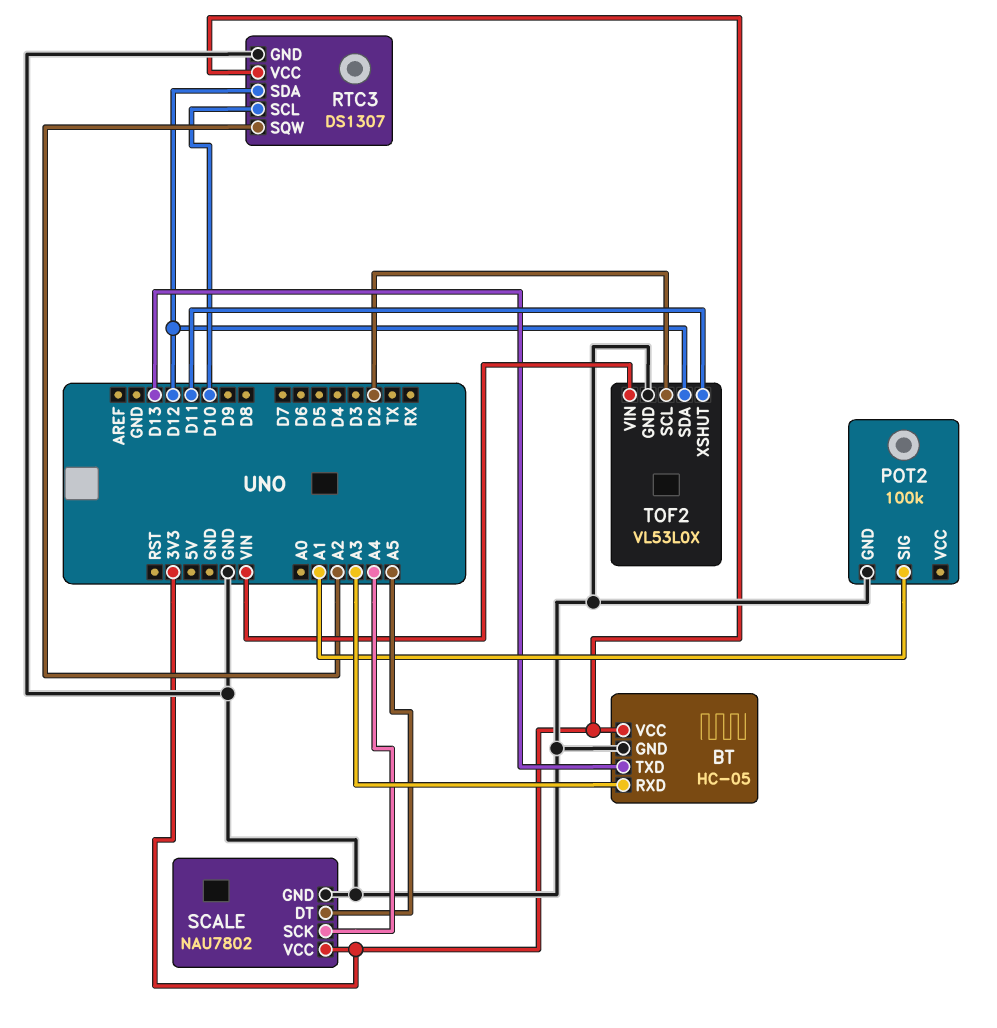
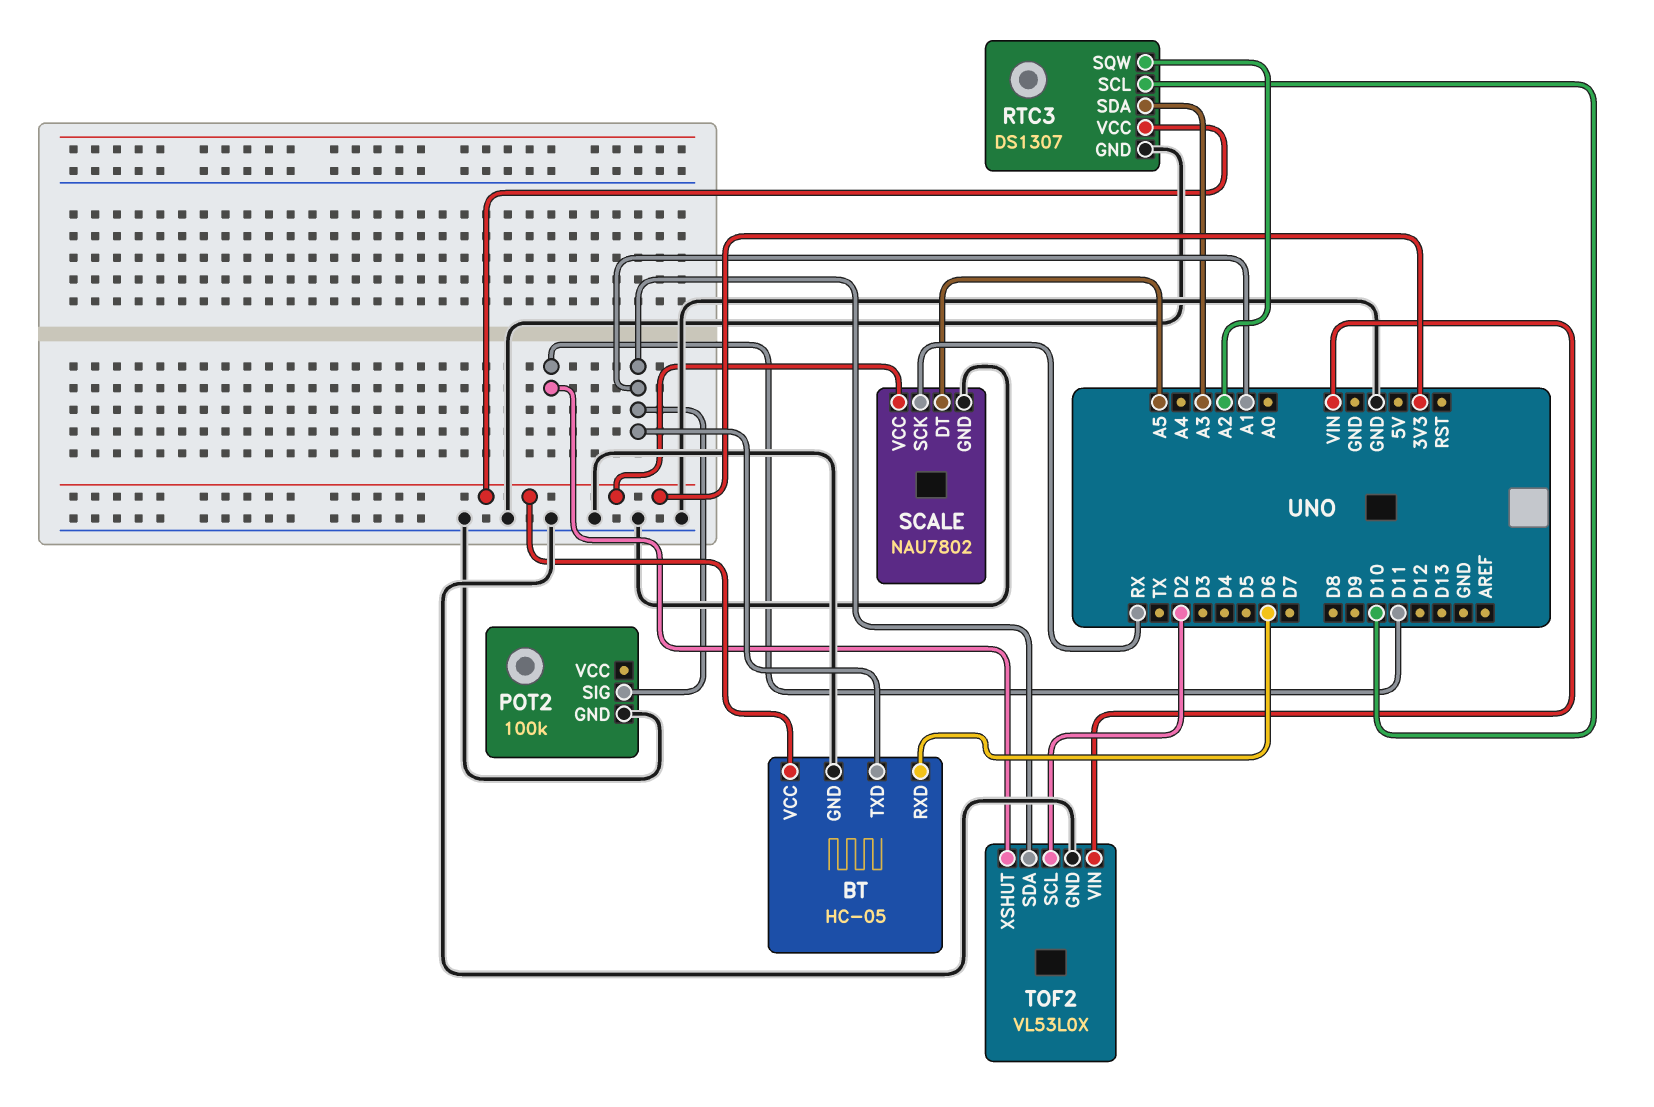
BT pin RXD: A3 -> D6
BT pin TXD: D13 -> A1
RTC3 pin SDA: D12 -> A3
SCALE pin SCK: A4 -> RX
TOF2 pin SDA: D12 -> A1

